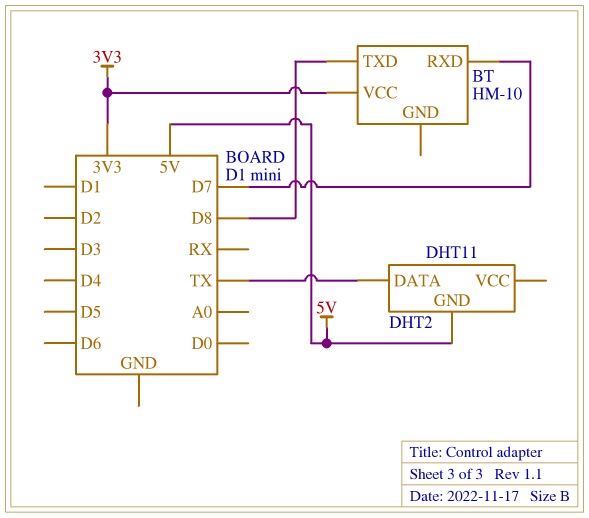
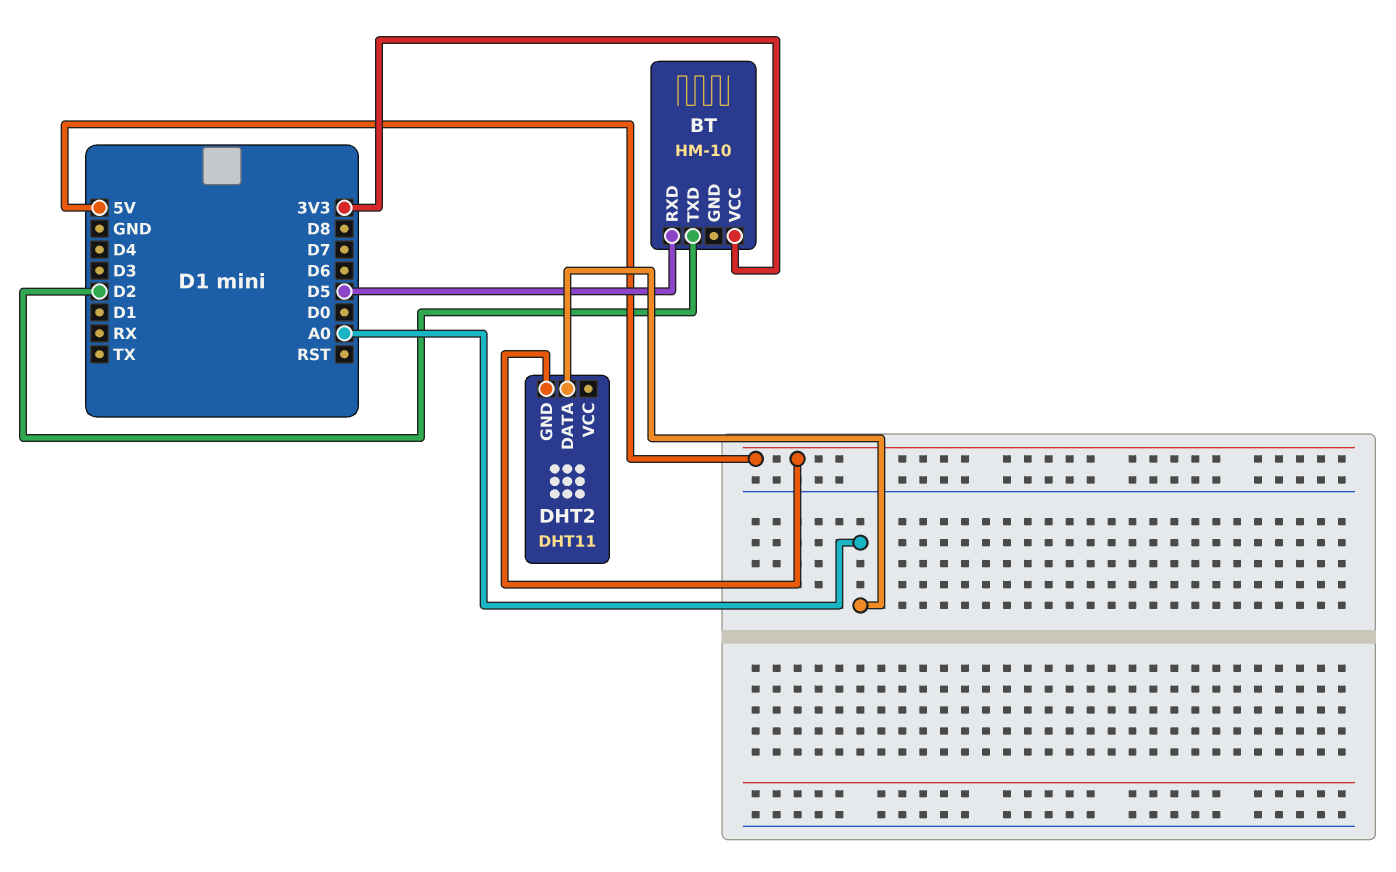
BT pin RXD: D7 -> D5
BT pin TXD: D8 -> D2
DHT2 pin DATA: TX -> A0

